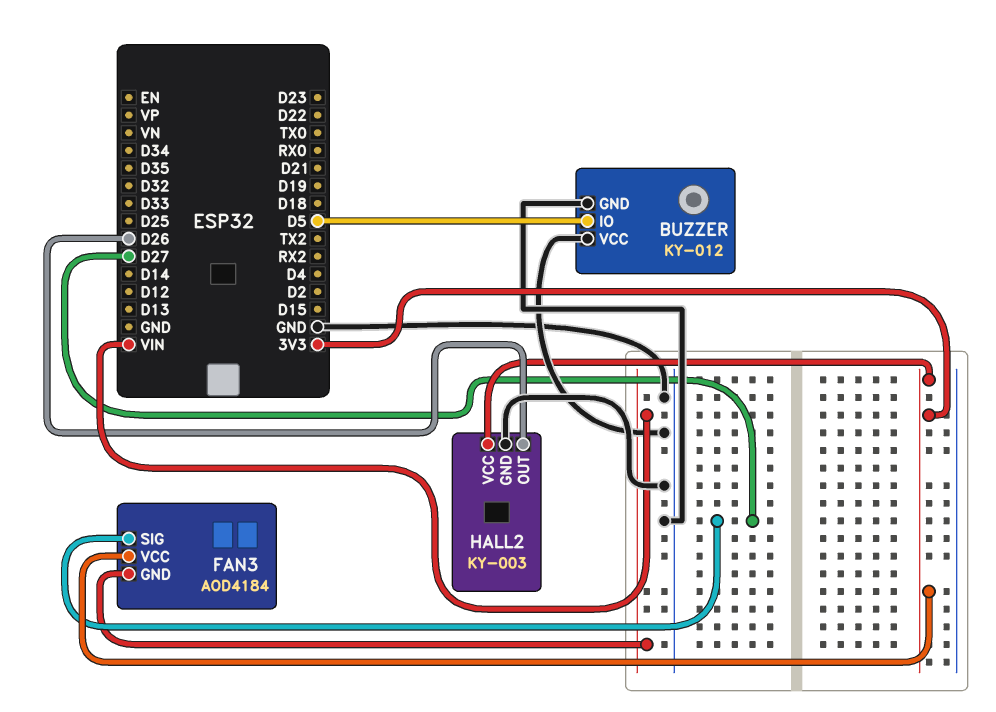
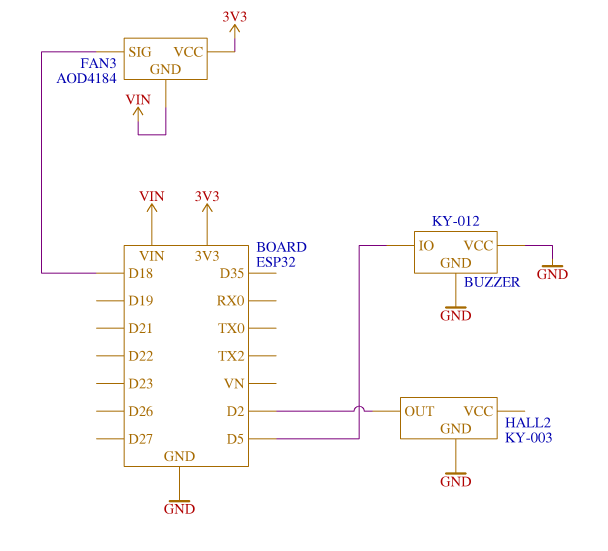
FAN3 pin SIG: D27 -> D18
HALL2 pin OUT: D26 -> D2
HALL2 pin VCC: 3V3 -> none

